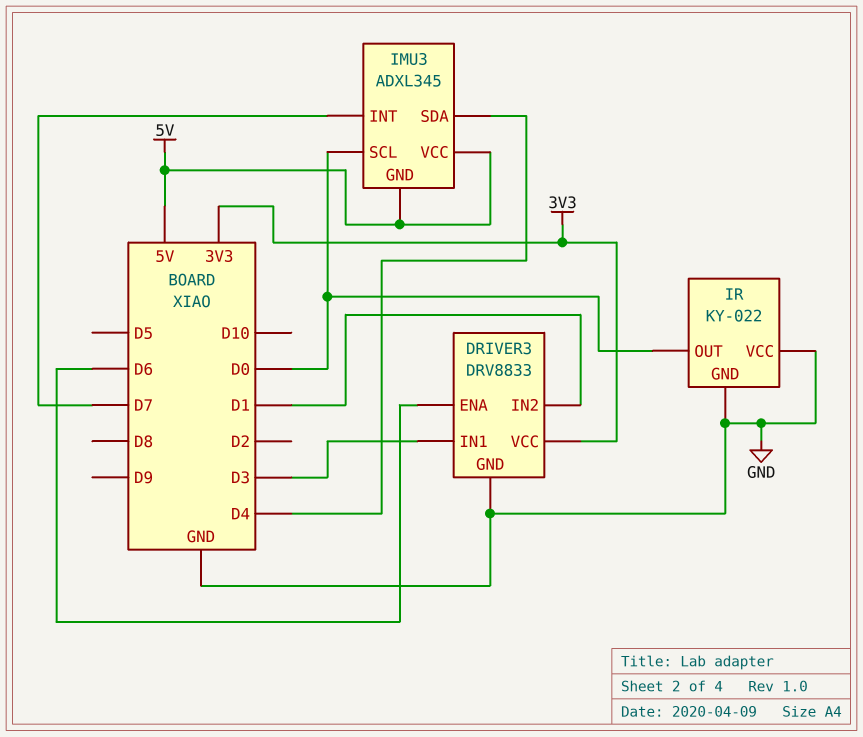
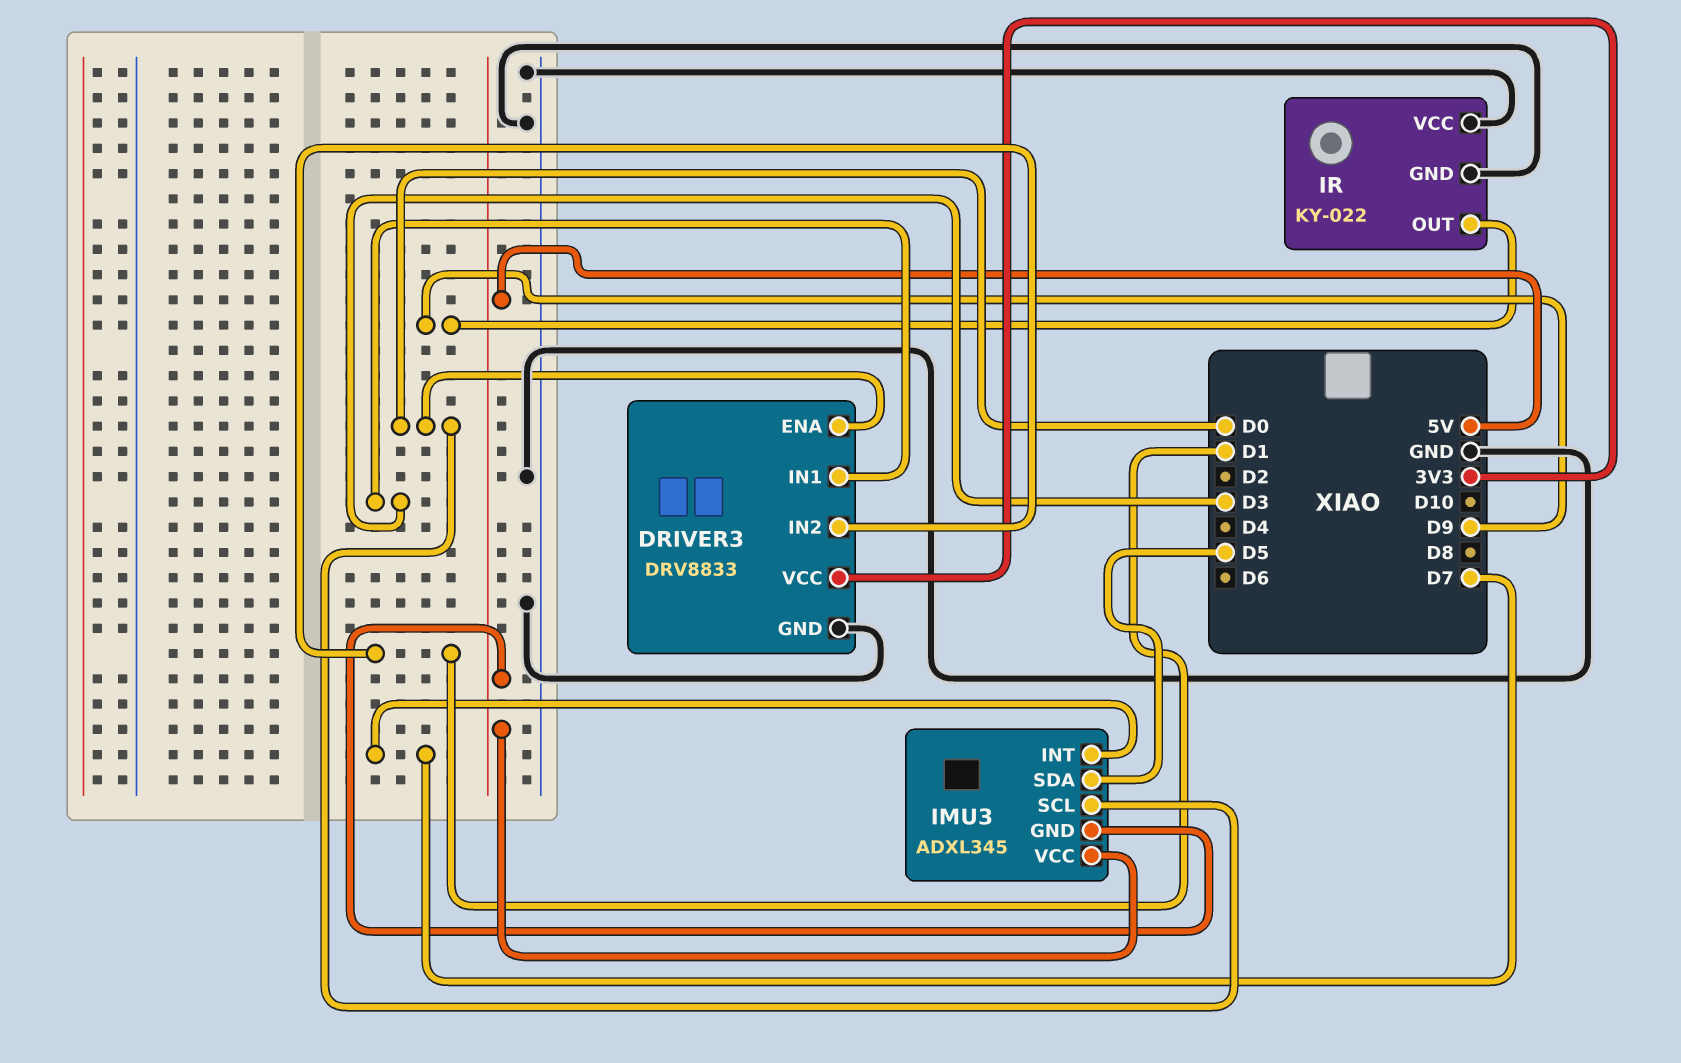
DRIVER3 pin ENA: D6 -> D0
IMU3 pin SDA: D4 -> D5
IR pin OUT: D0 -> D9

